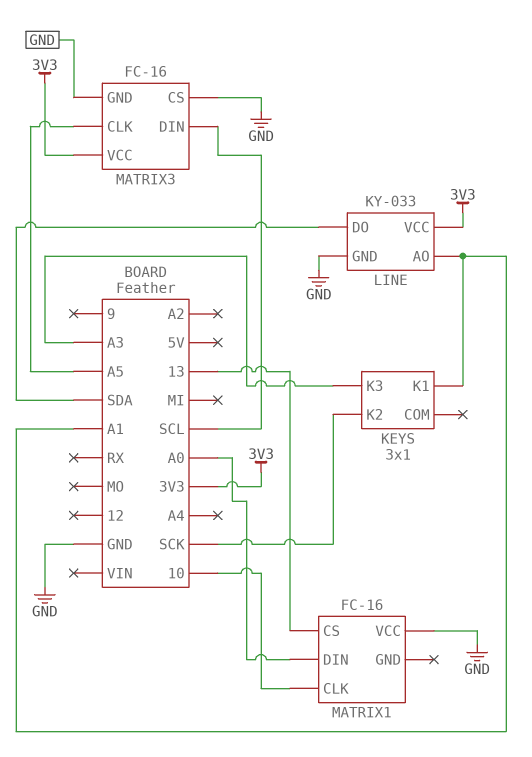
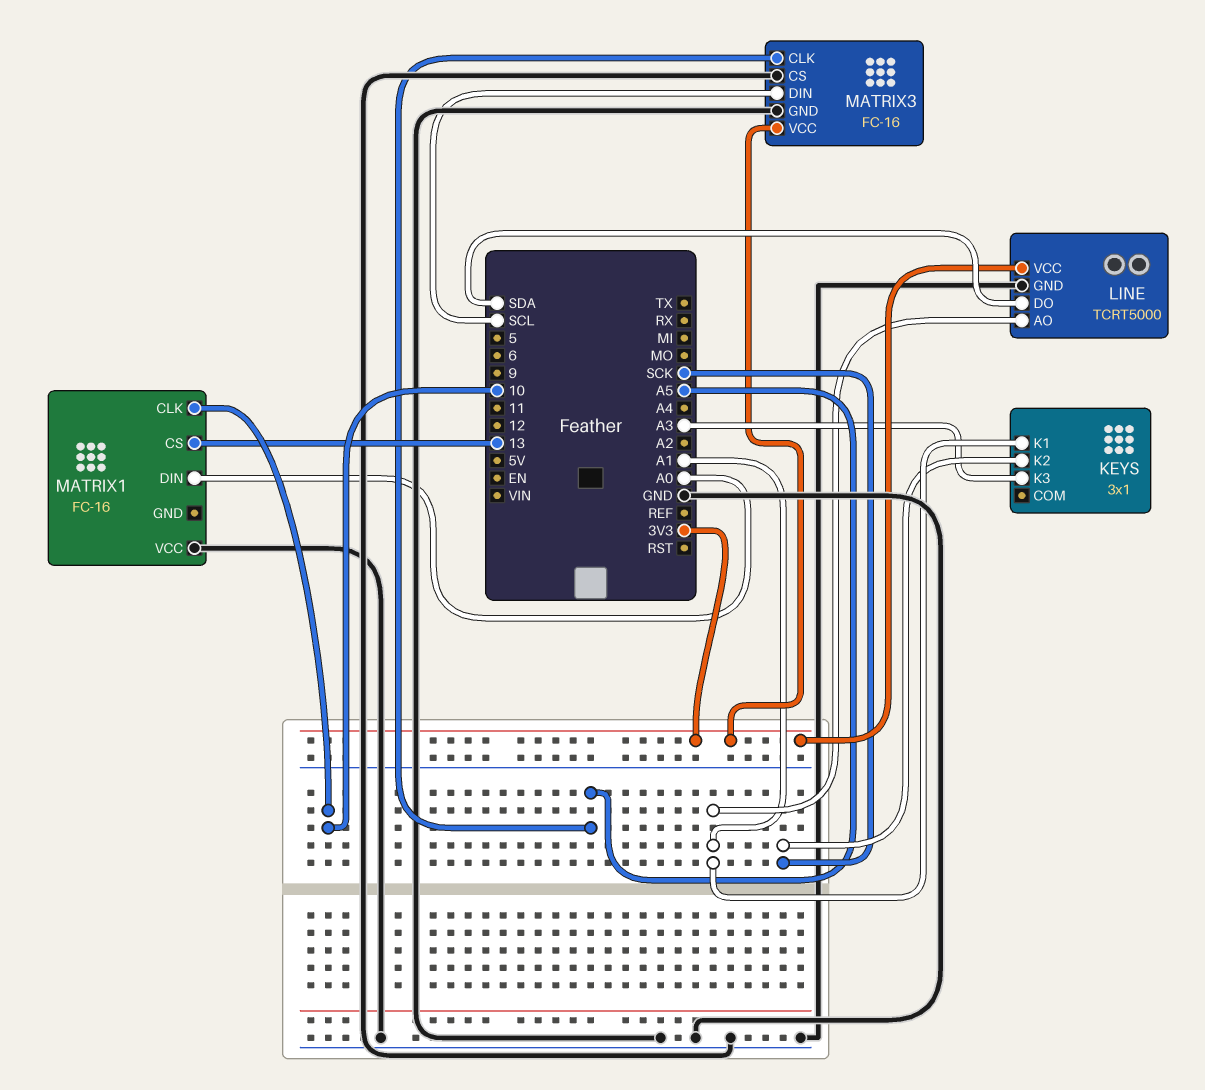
LINE: KY-033 -> TCRT5000

